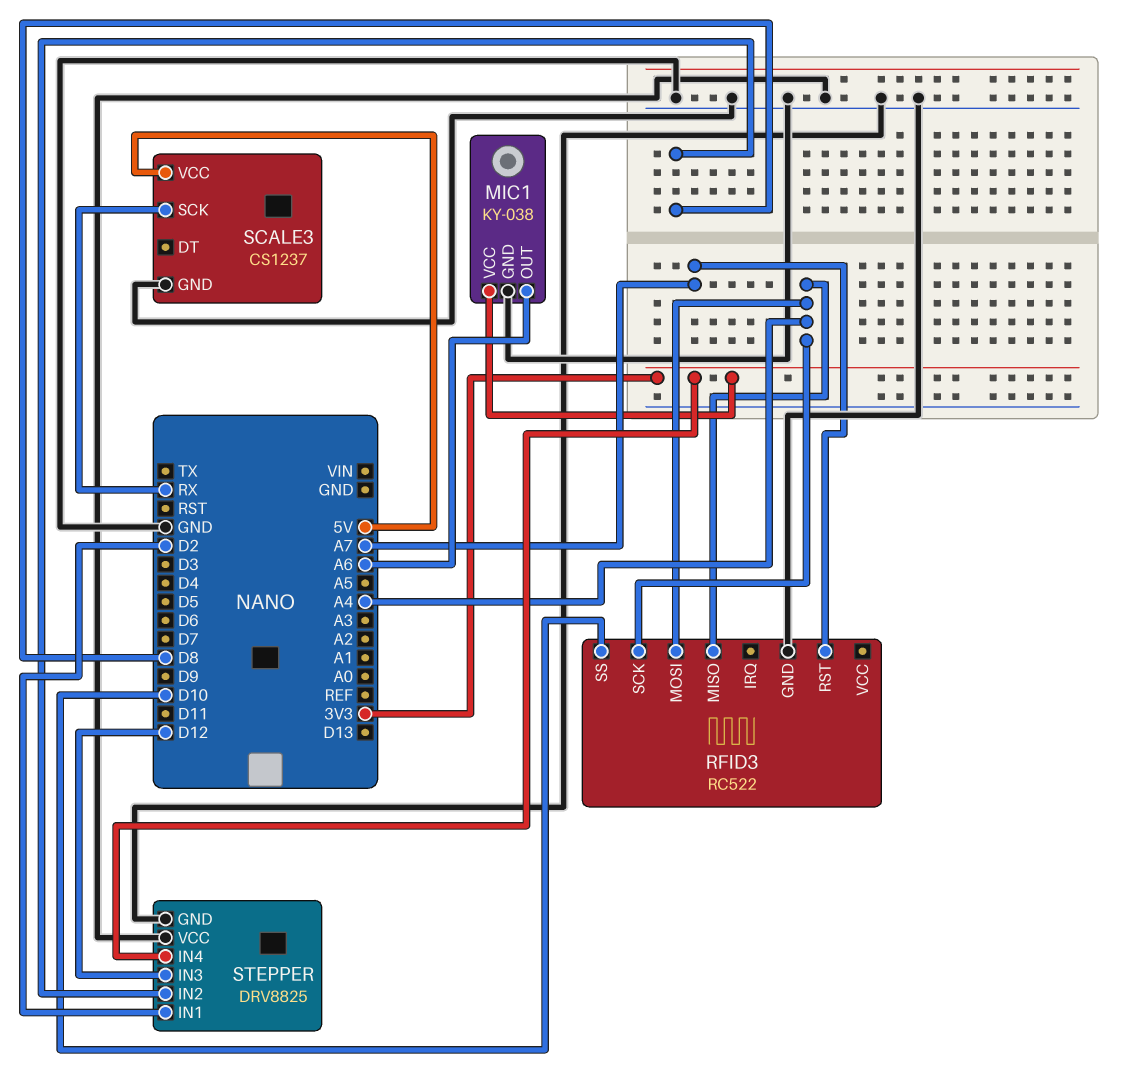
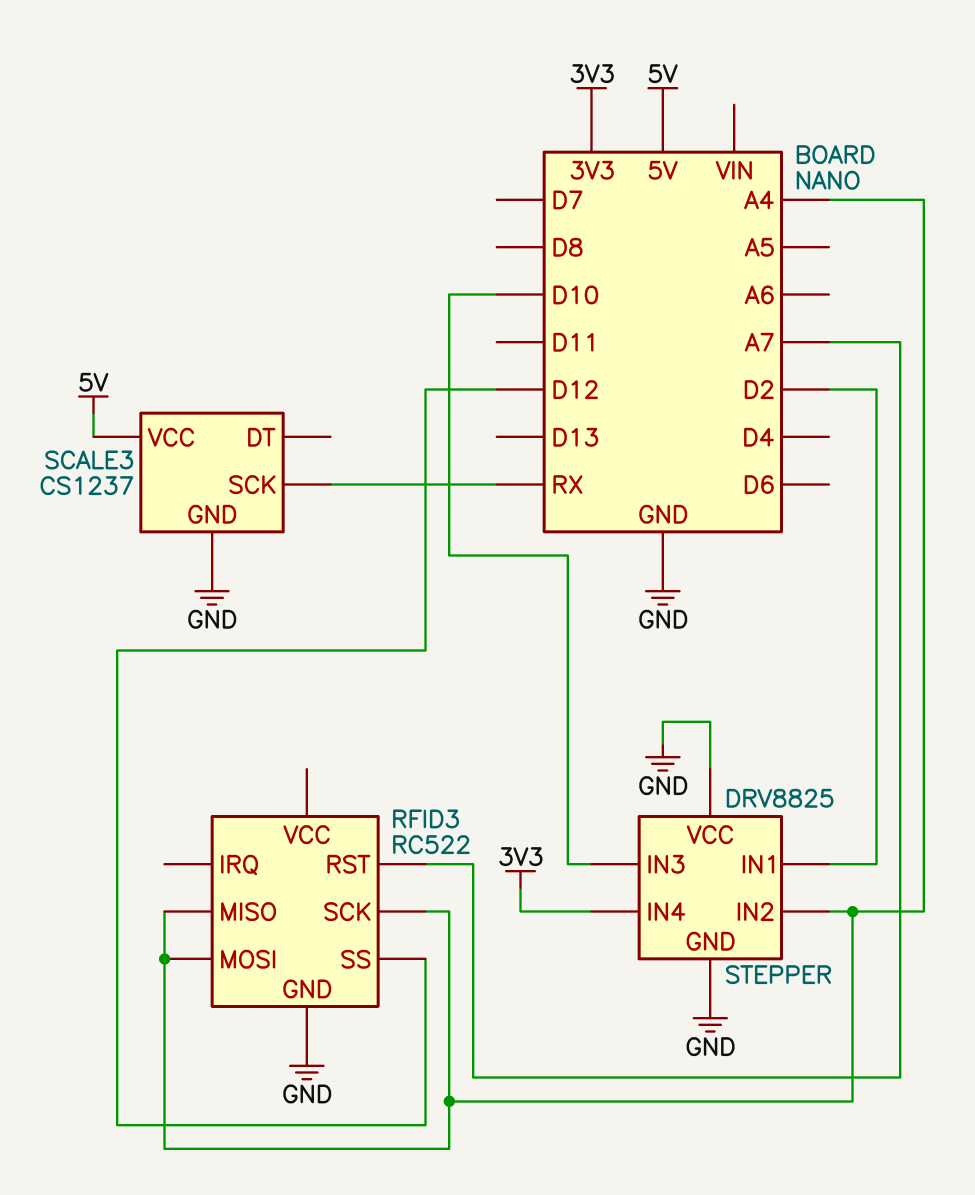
MIC1: KY-038 -> none
MIC1 pin GND: GND -> none
MIC1 pin OUT: A6 -> none
MIC1 pin VCC: 3V3 -> none
RFID3 pin SS: D10 -> D12
STEPPER pin IN2: D8 -> A4
STEPPER pin IN3: D12 -> D10

